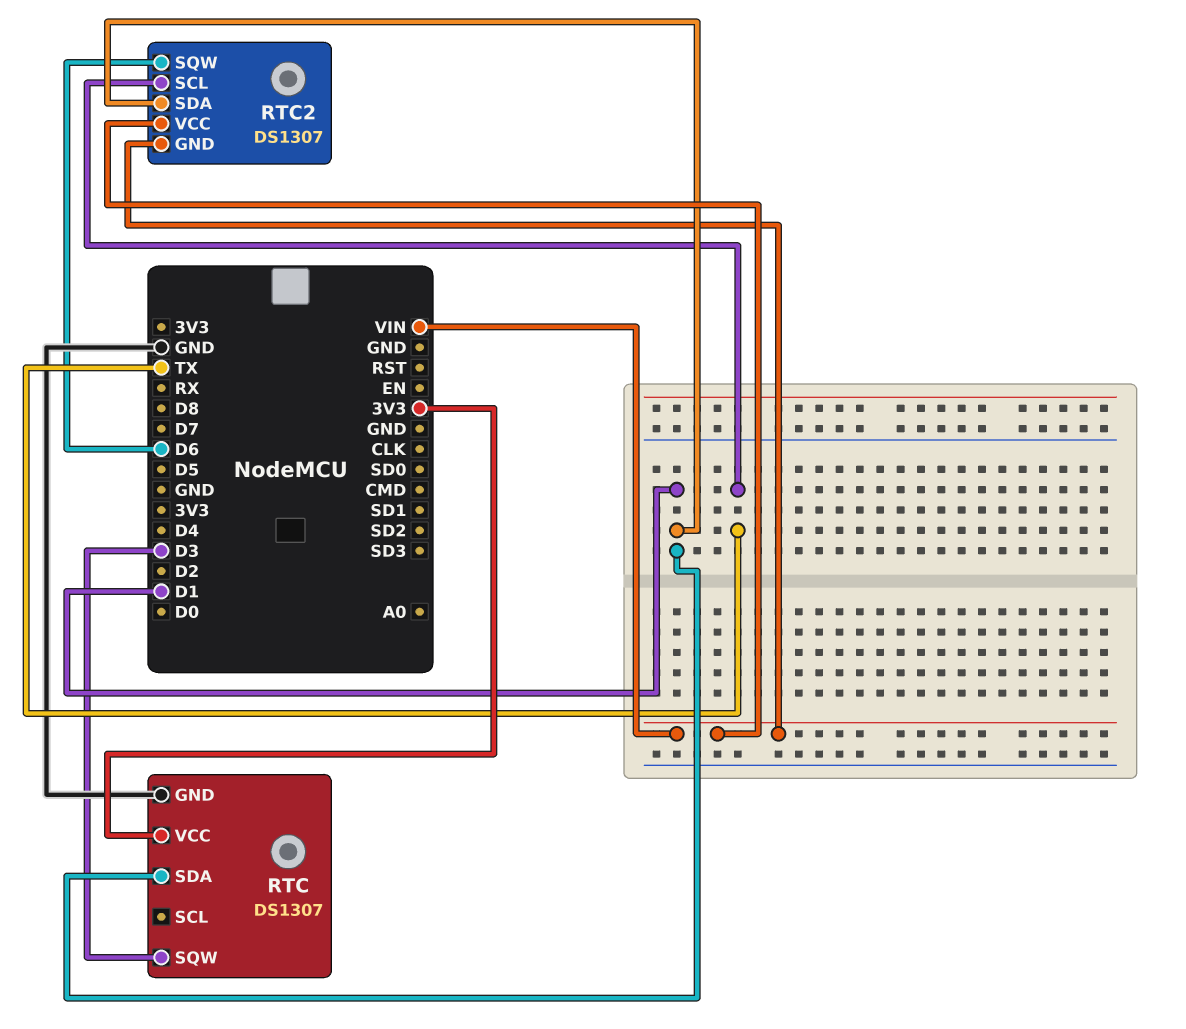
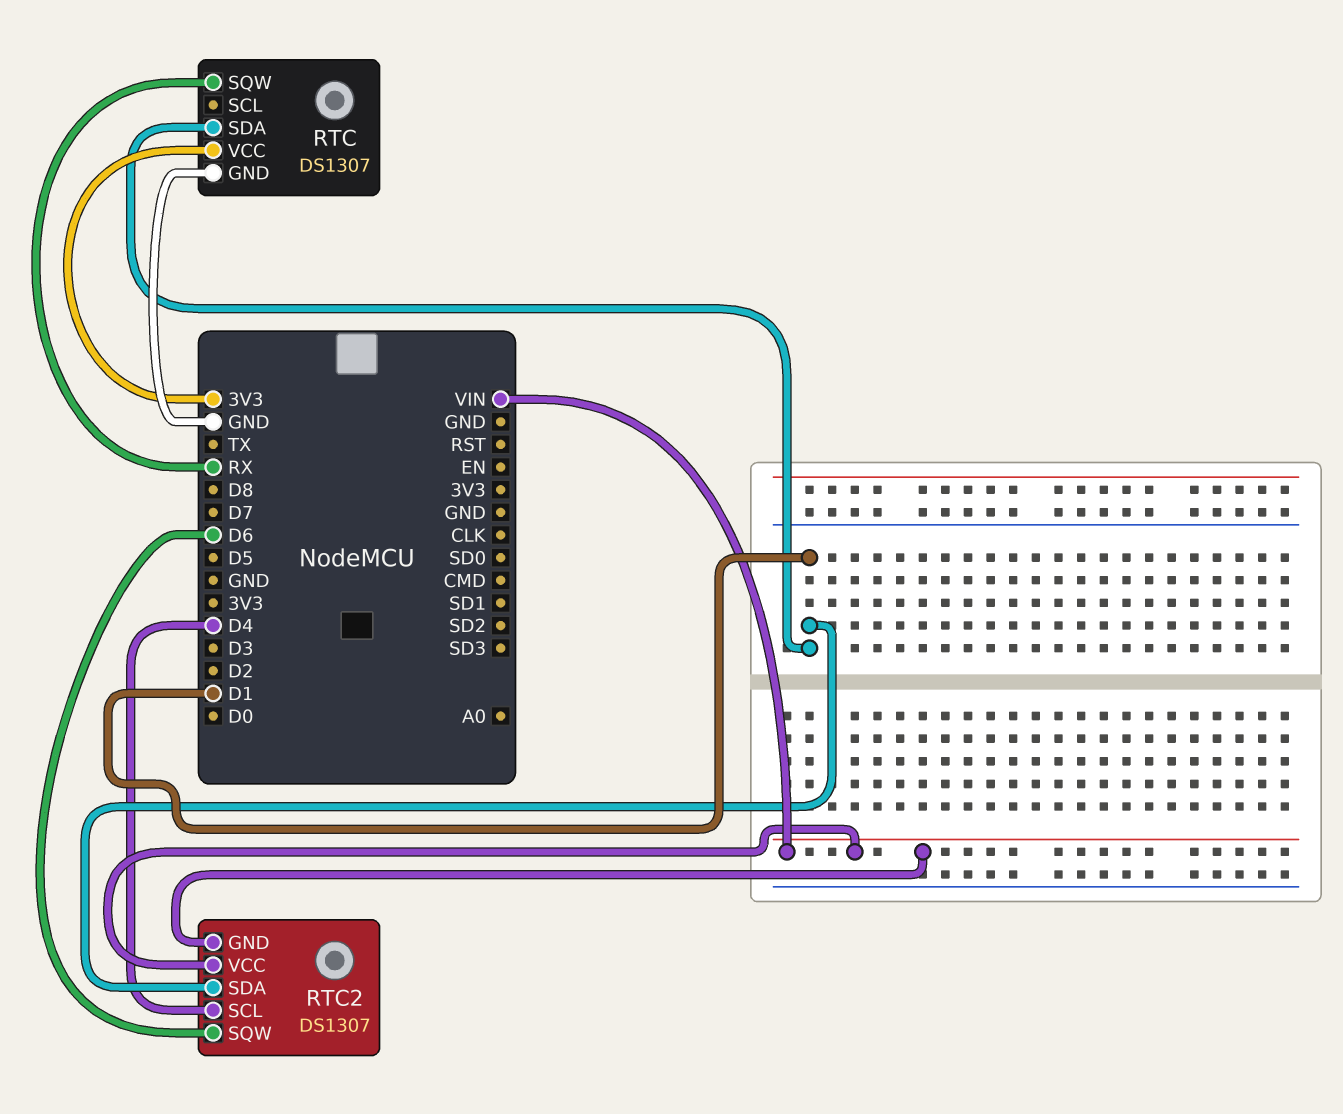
RTC pin SQW: D3 -> RX
RTC2 pin SCL: TX -> D4

